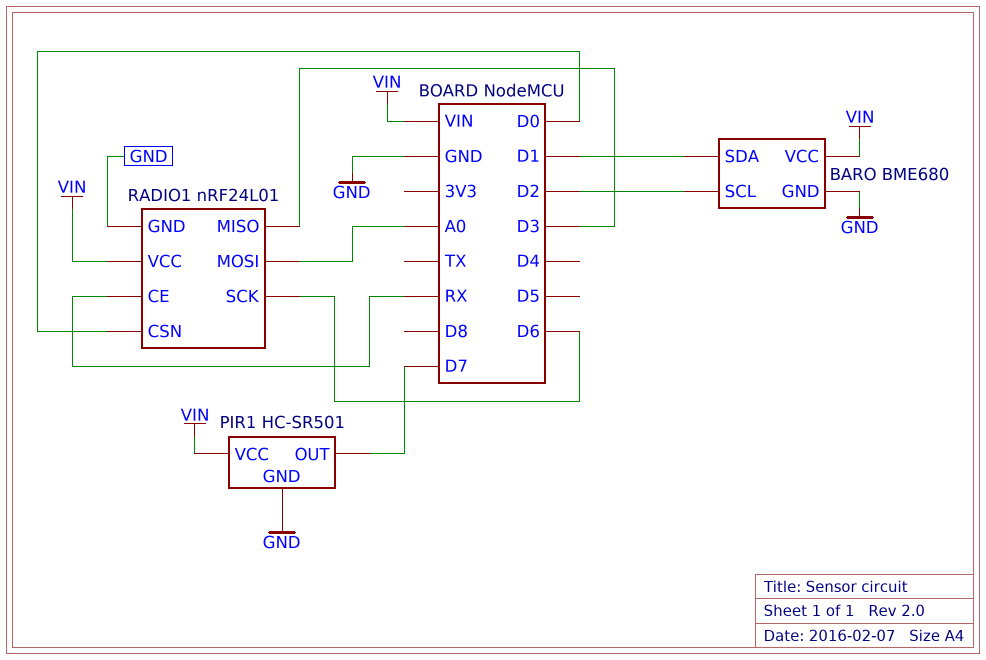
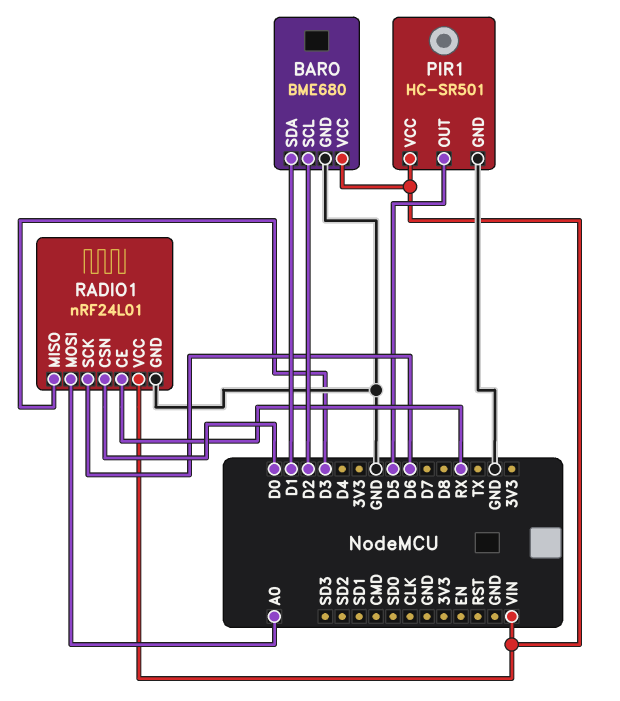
PIR1 pin OUT: D7 -> D5

